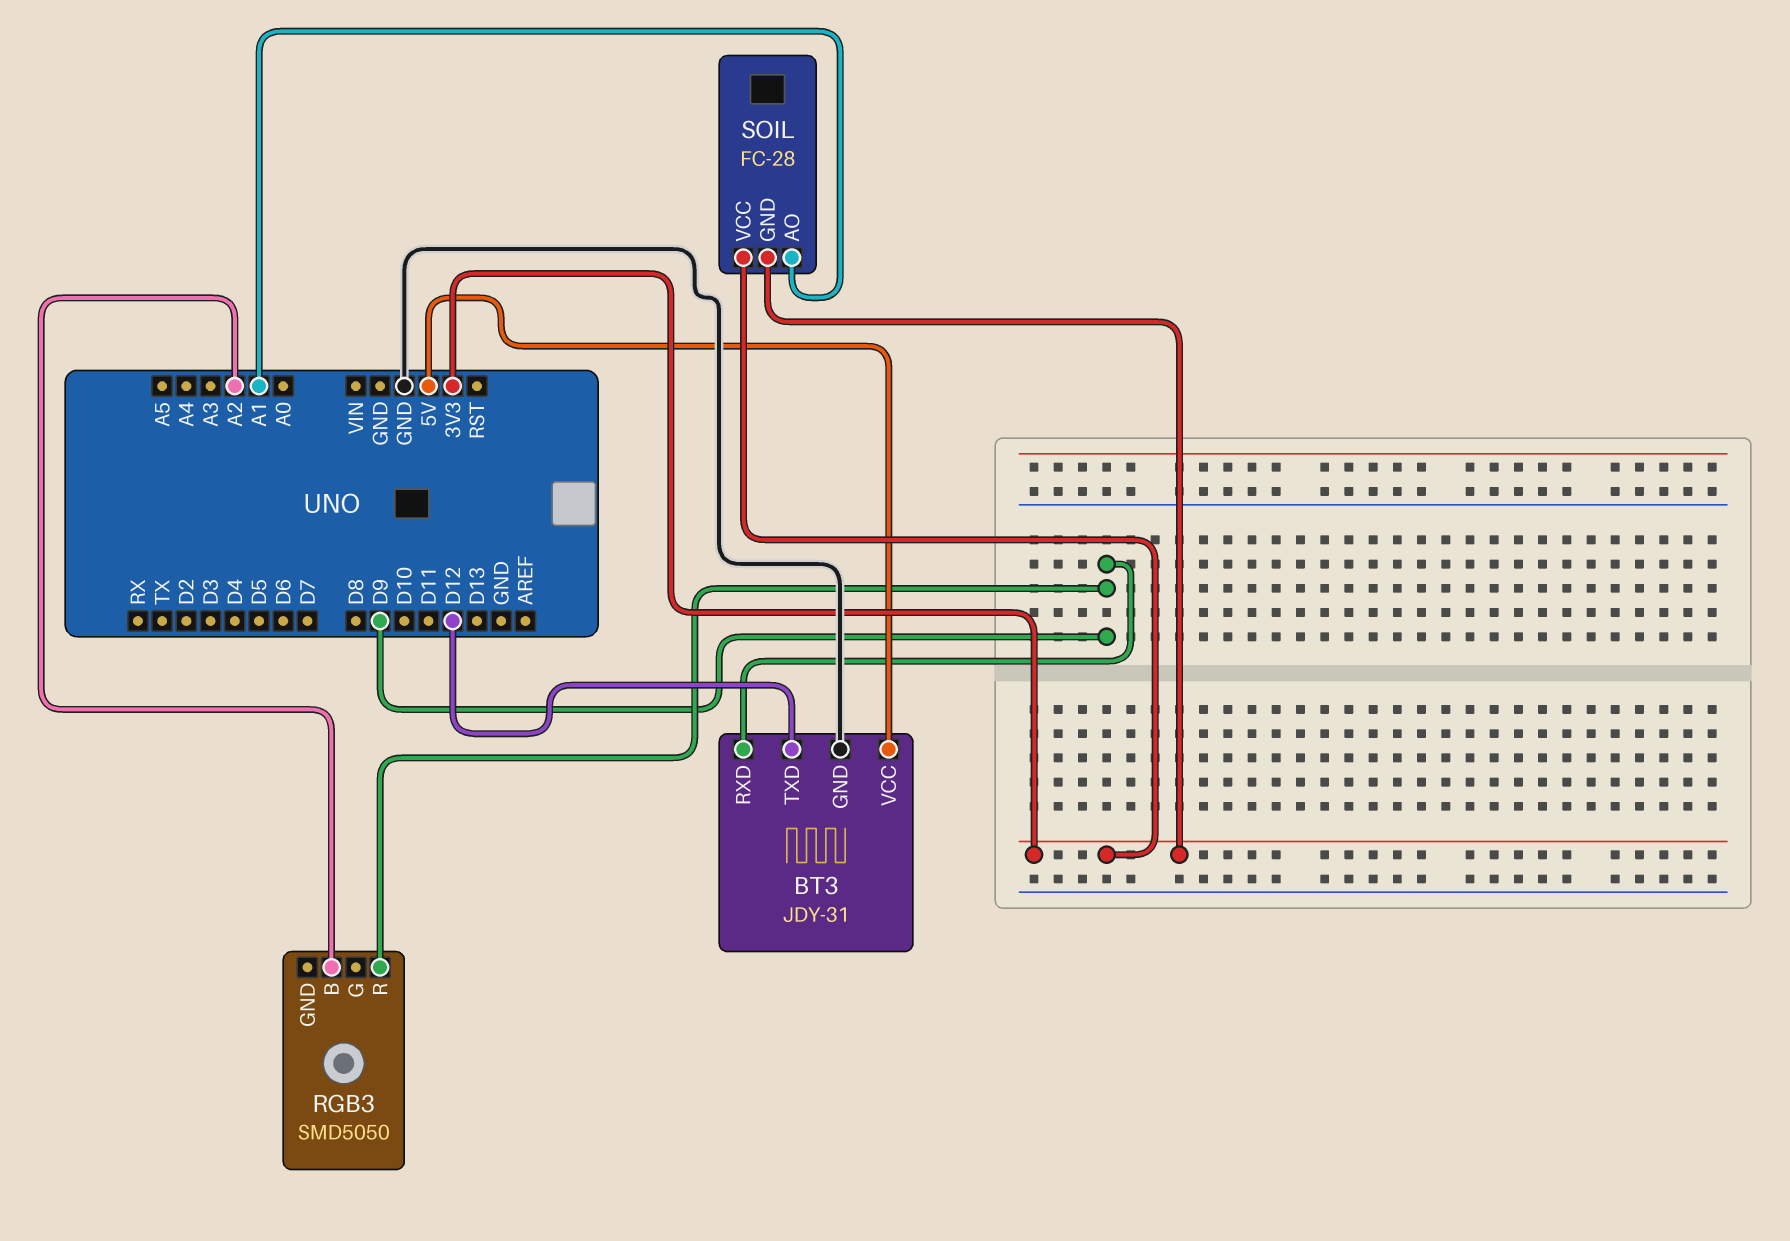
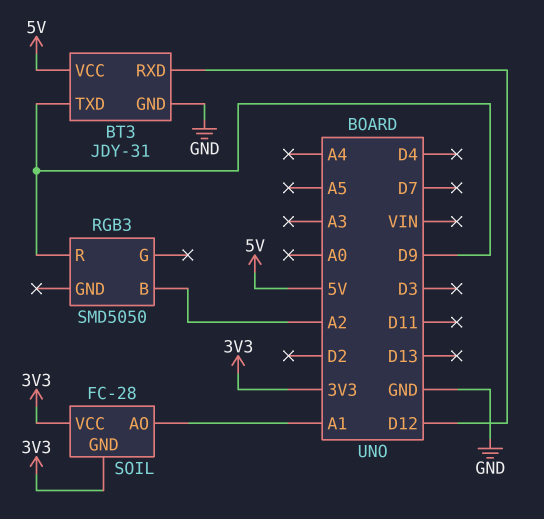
BT3 pin RXD: D9 -> D12
BT3 pin TXD: D12 -> D9

